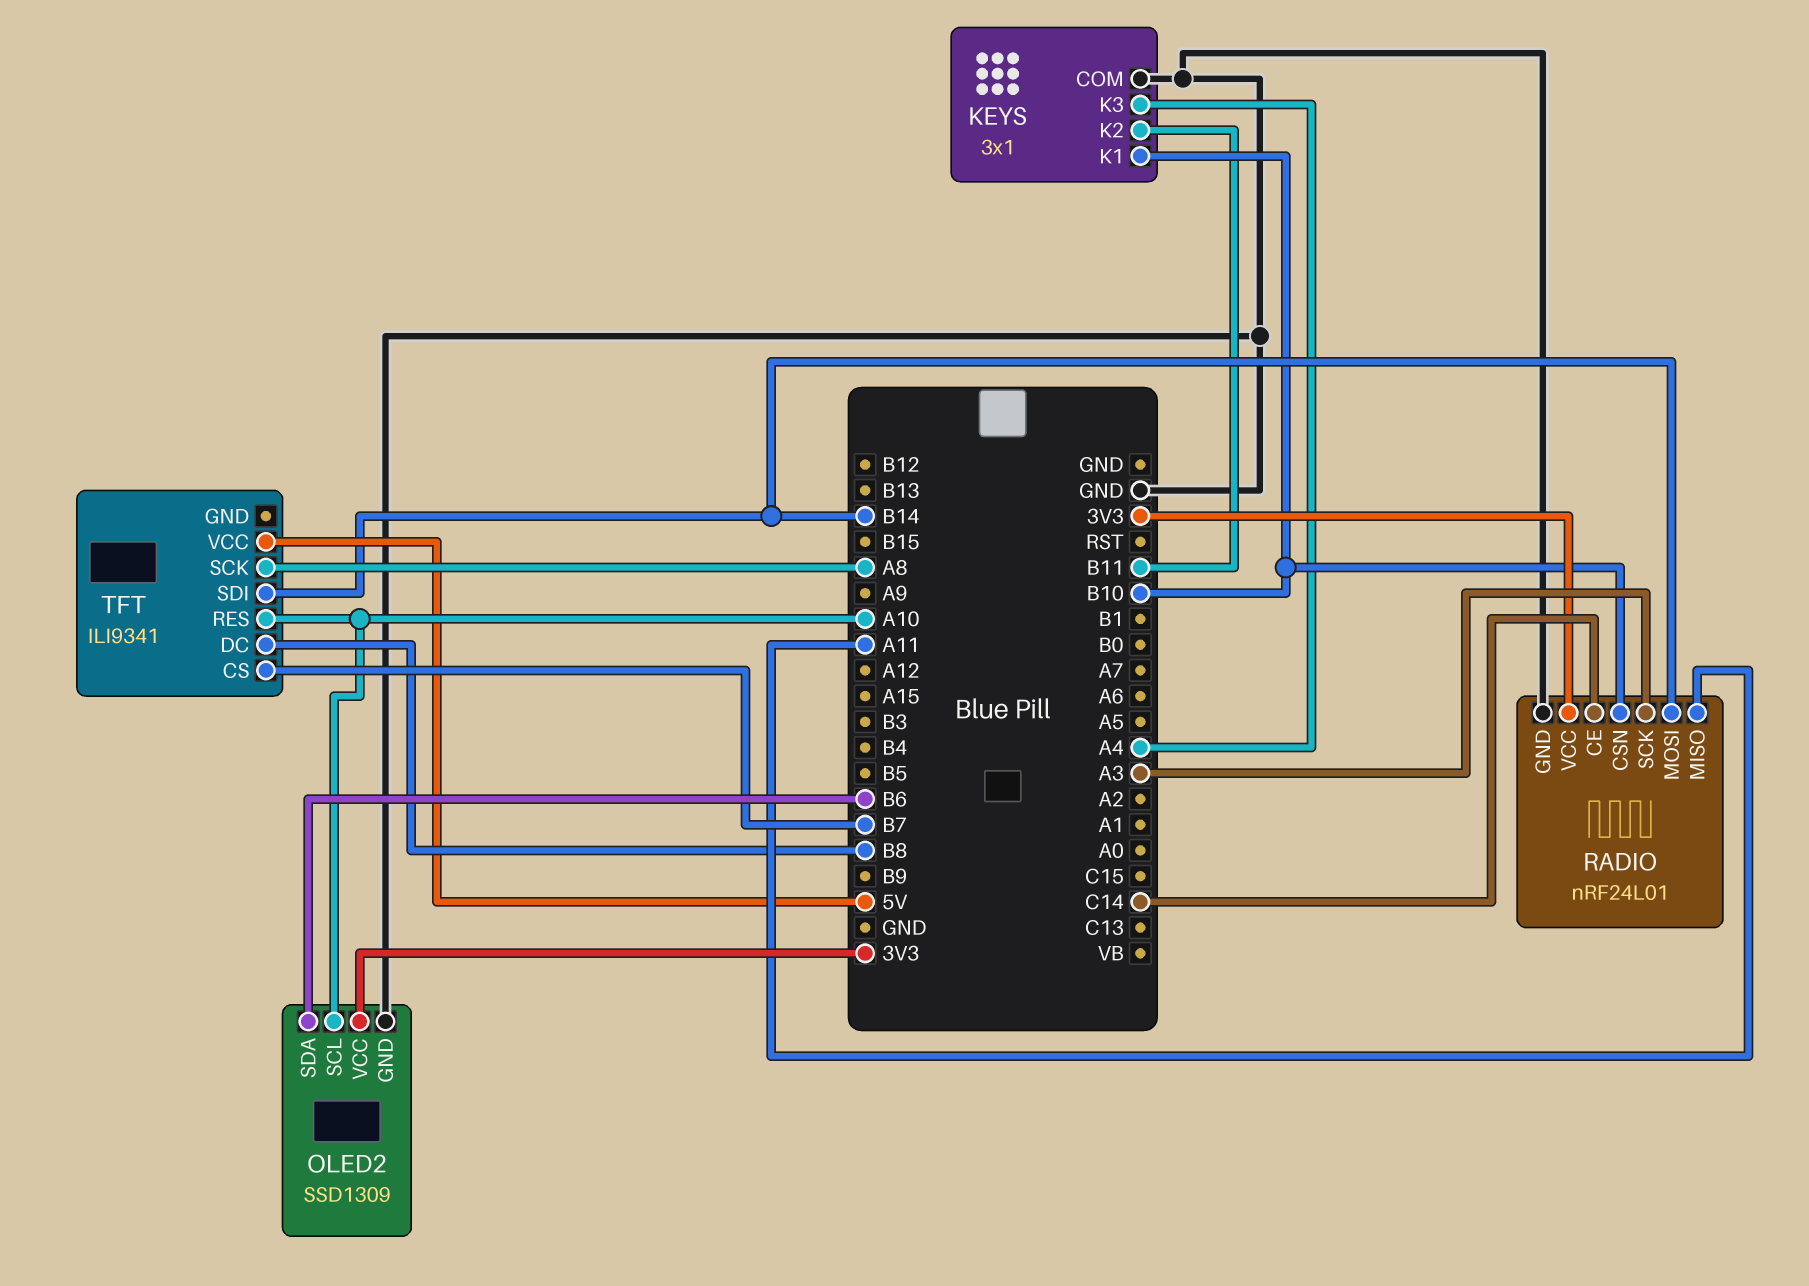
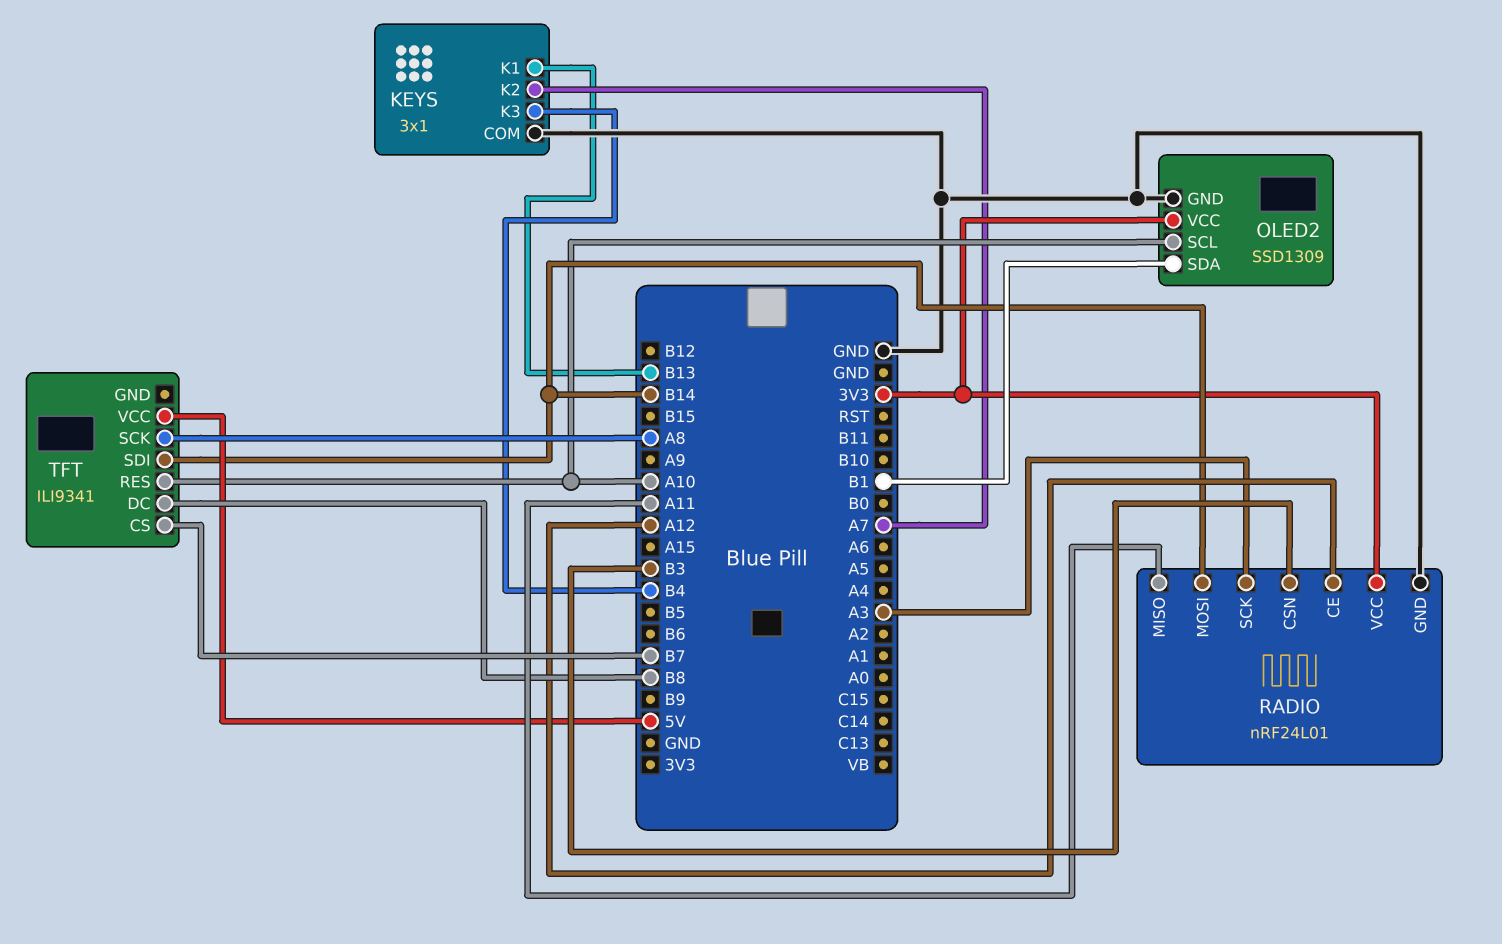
KEYS pin K1: B10 -> B13
KEYS pin K2: B11 -> A7
KEYS pin K3: A4 -> B4
OLED2 pin SDA: B6 -> B1
RADIO pin CE: C14 -> A12
RADIO pin CSN: B10 -> B3

